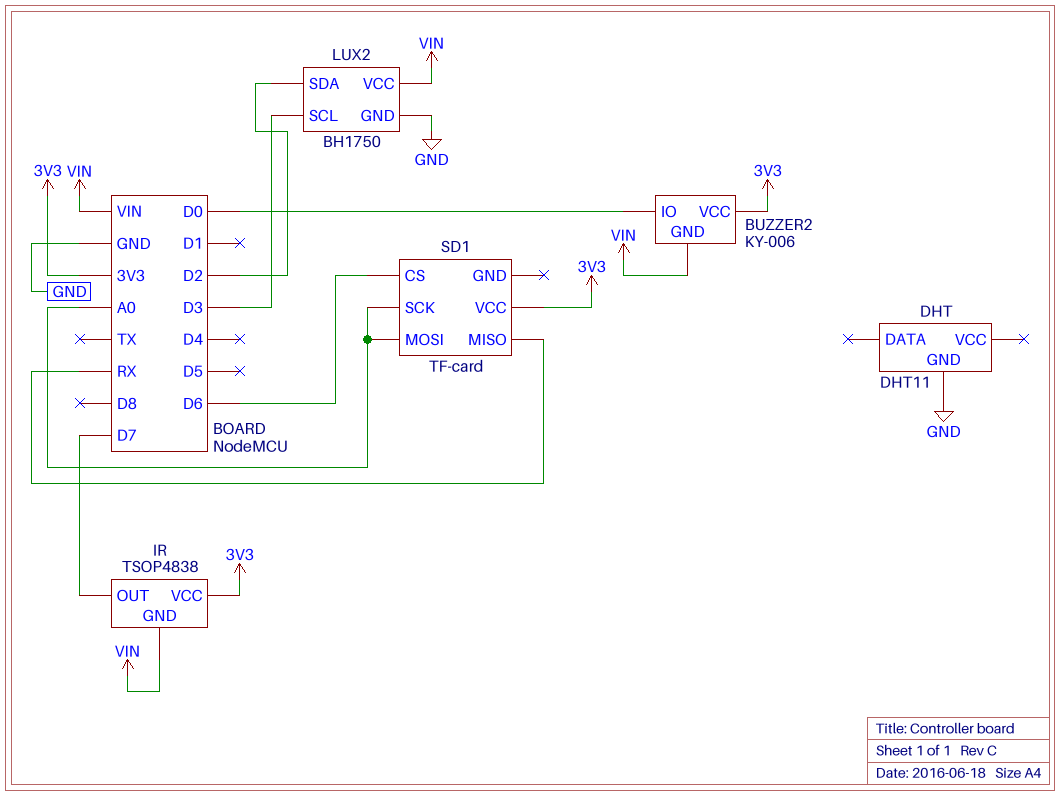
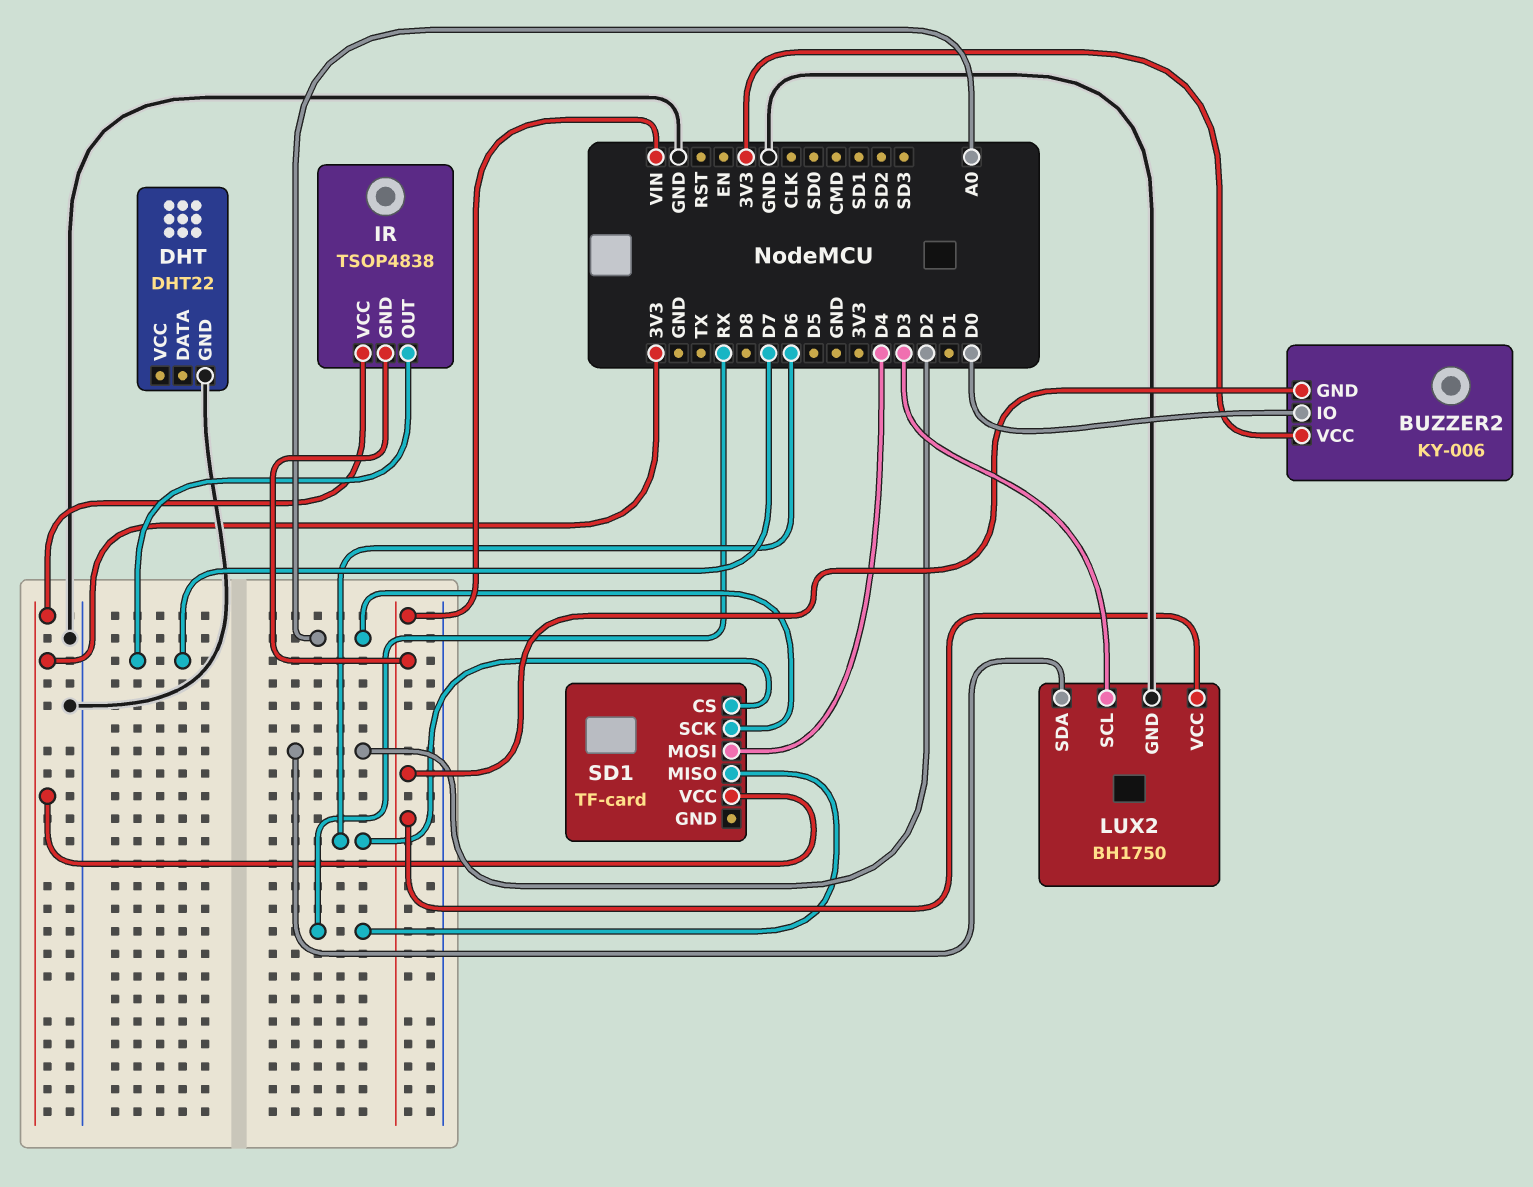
DHT: DHT11 -> DHT22
SD1 pin MOSI: A0 -> D4

